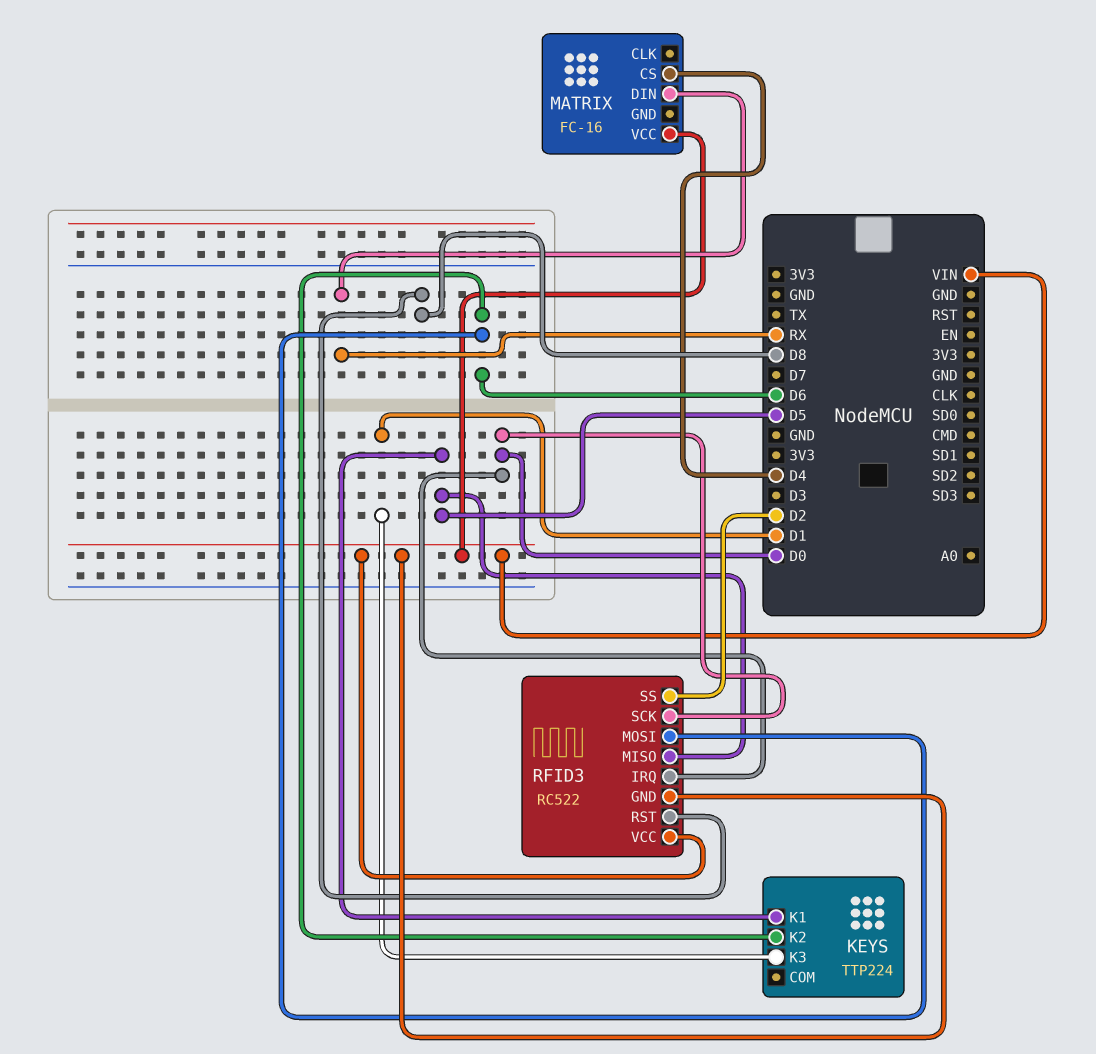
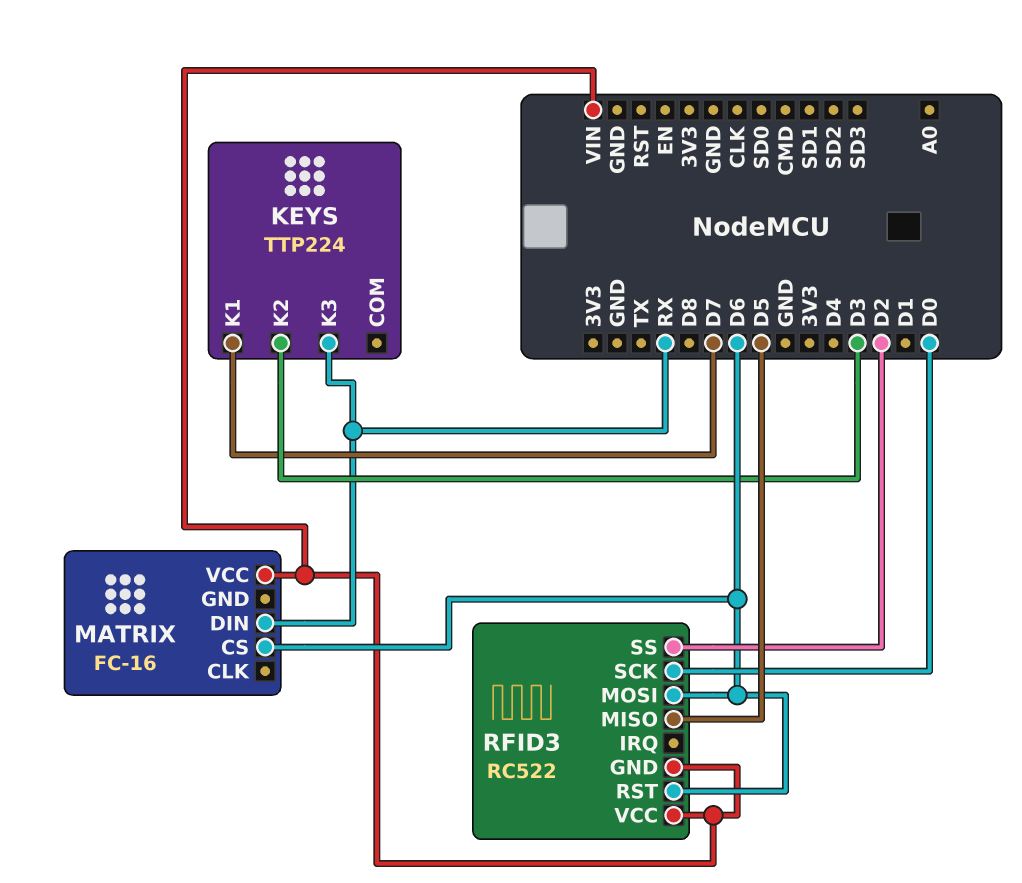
KEYS pin K1: D5 -> D7
KEYS pin K2: D6 -> D3
KEYS pin K3: D1 -> RX
MATRIX pin CS: D4 -> D6
RFID3 pin IRQ: D0 -> none
RFID3 pin RST: D8 -> D6

